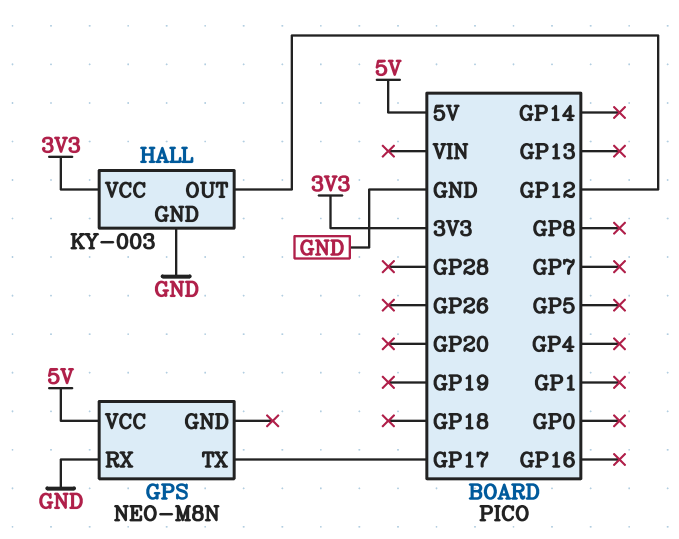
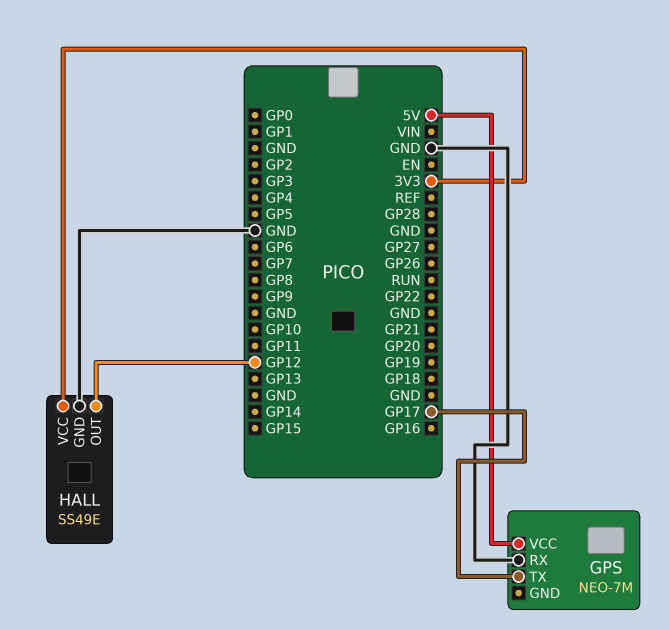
GPS: NEO-M8N -> NEO-7M
HALL: KY-003 -> SS49E

